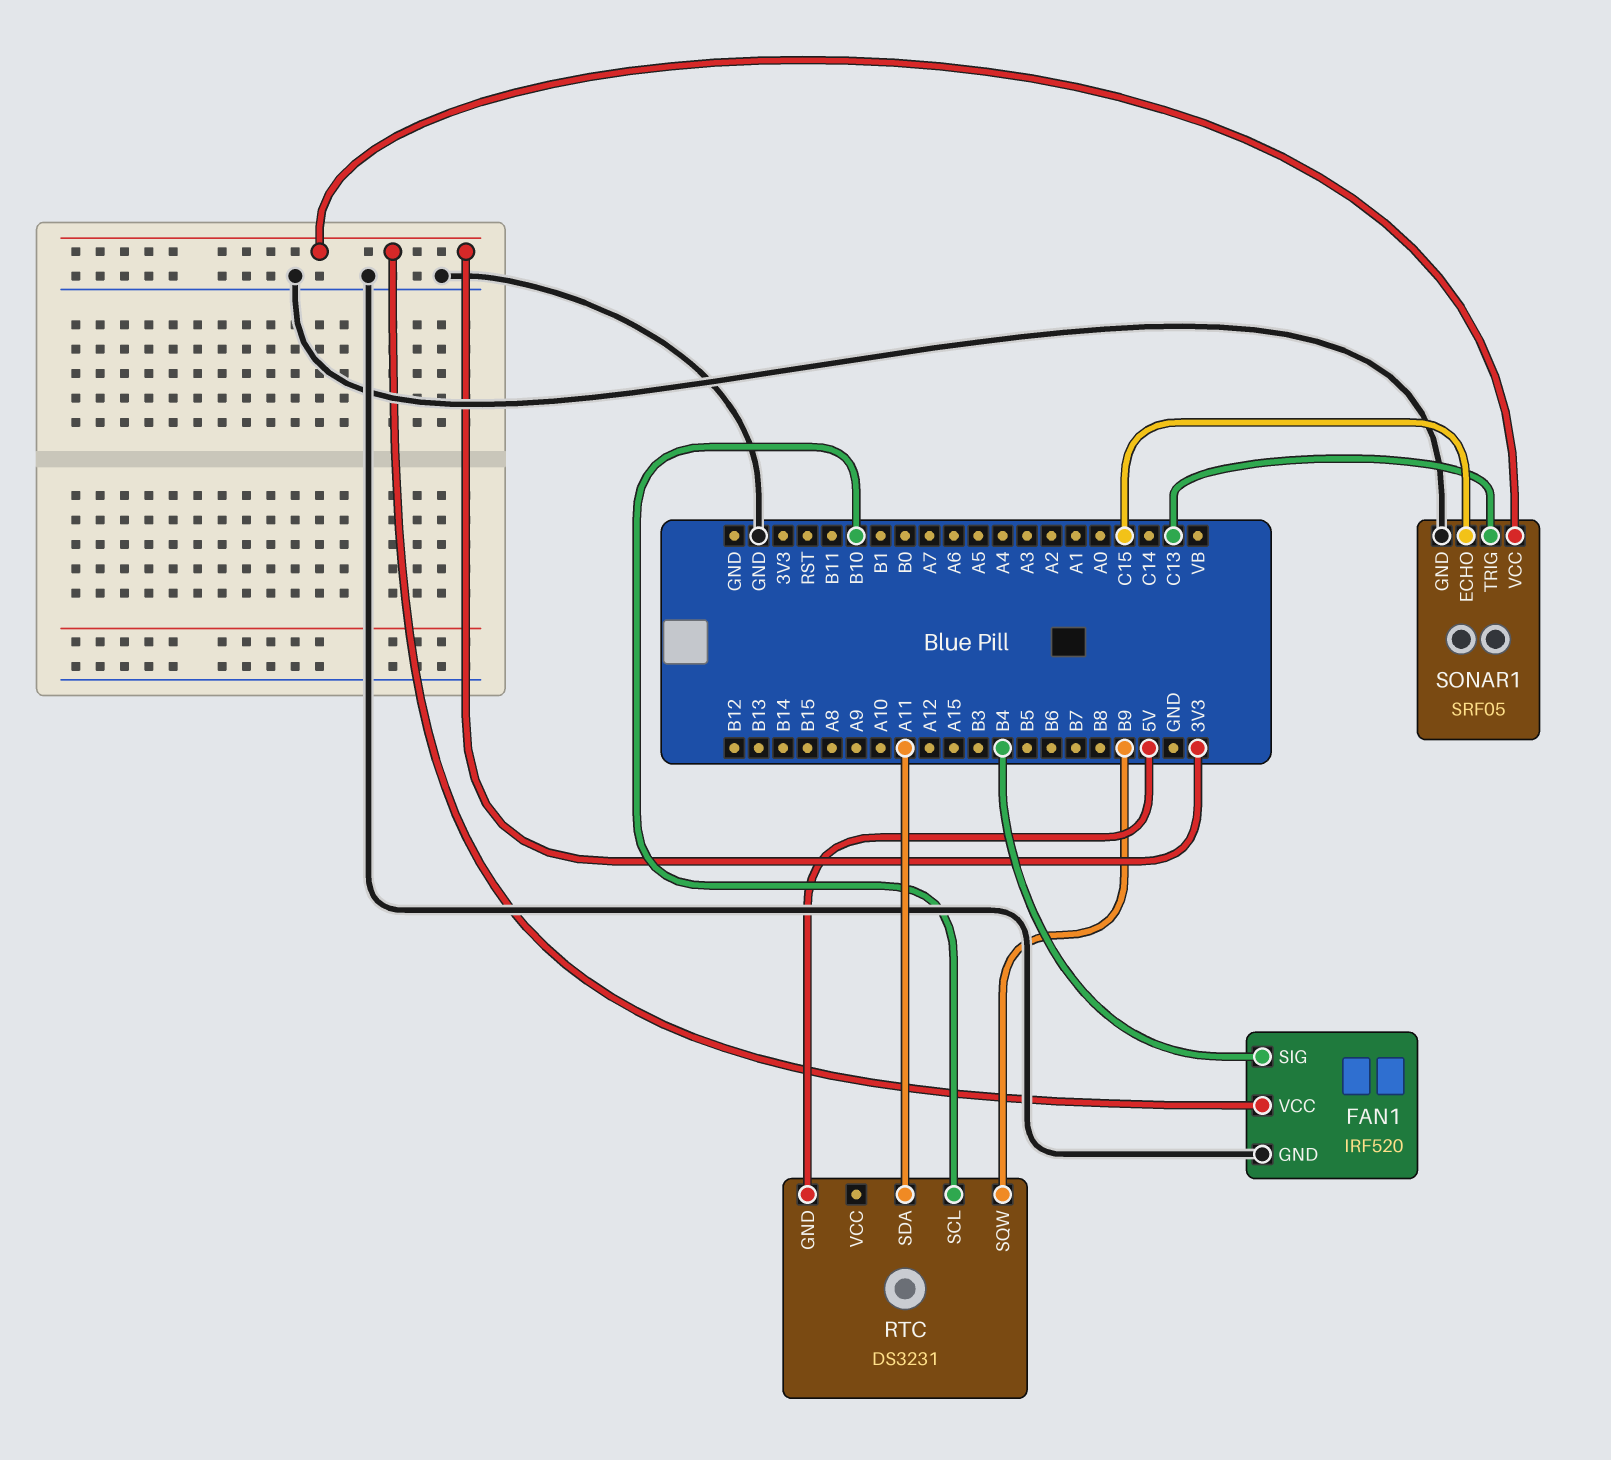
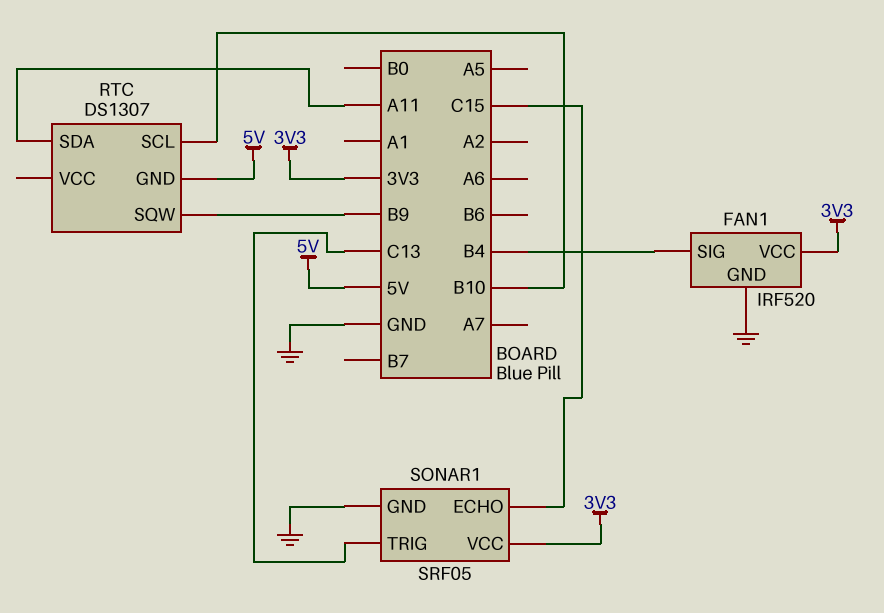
RTC: DS3231 -> DS1307

